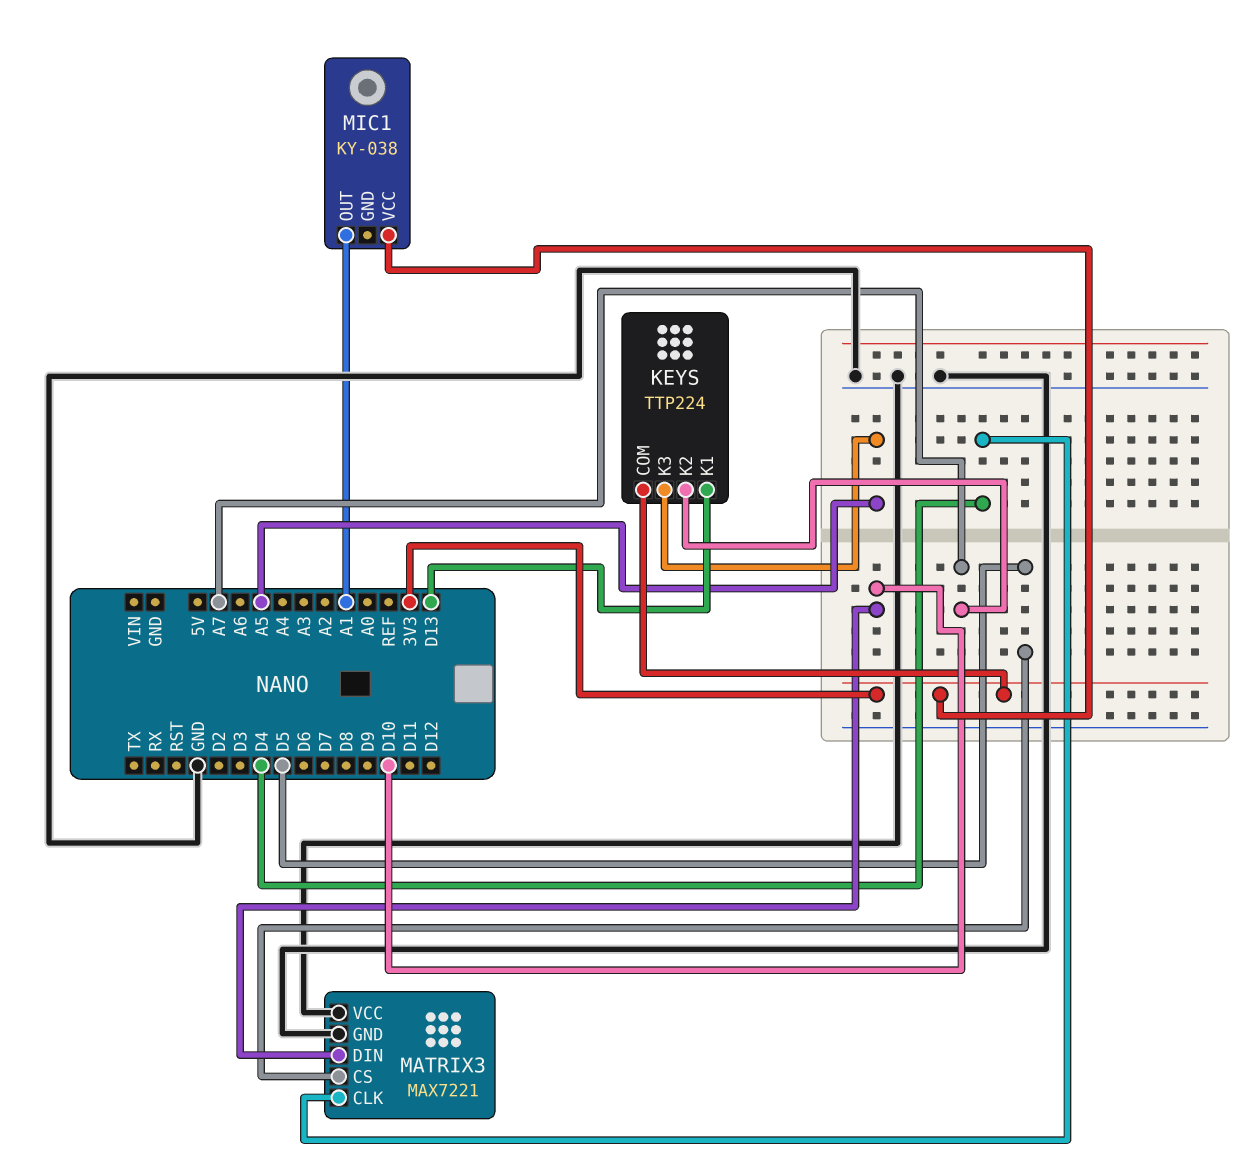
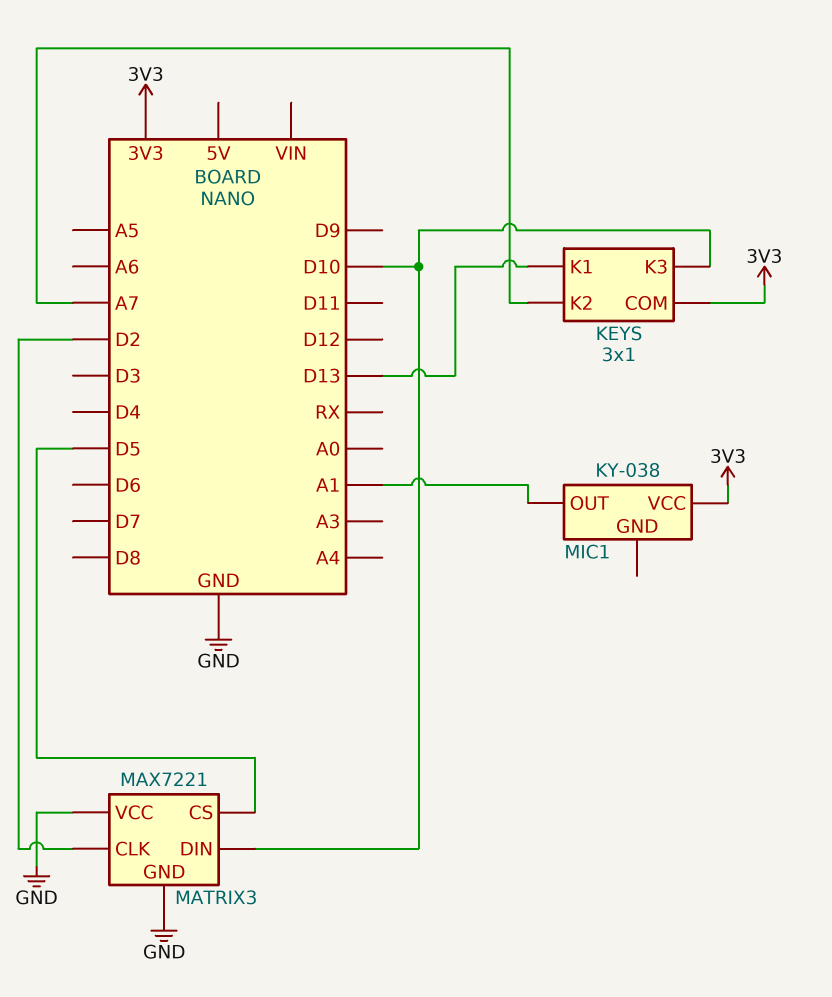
KEYS: TTP224 -> 3x1
KEYS pin K3: A5 -> D10
MATRIX3 pin CLK: D4 -> D2

